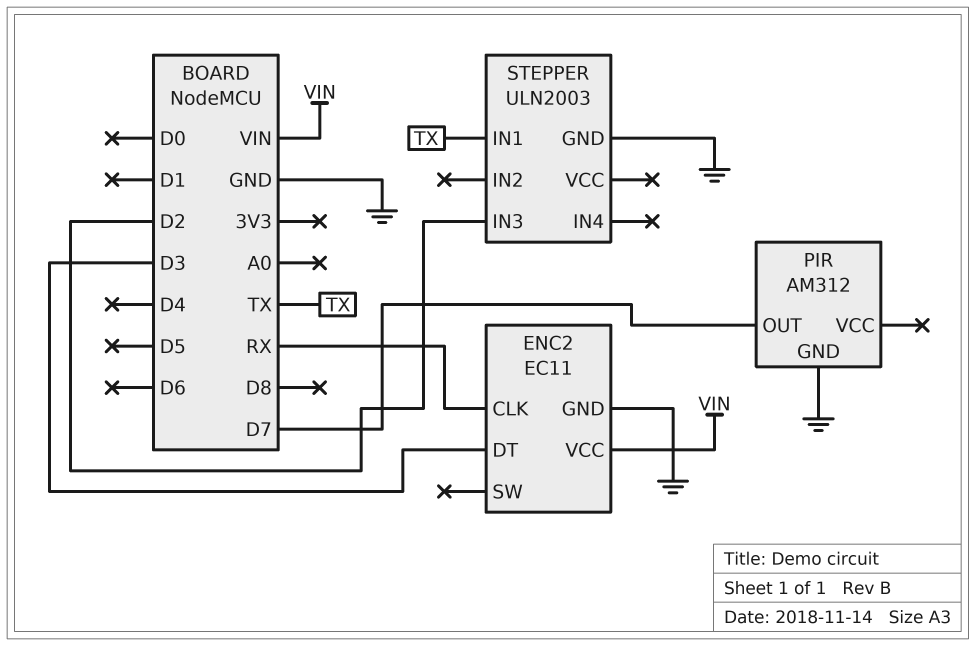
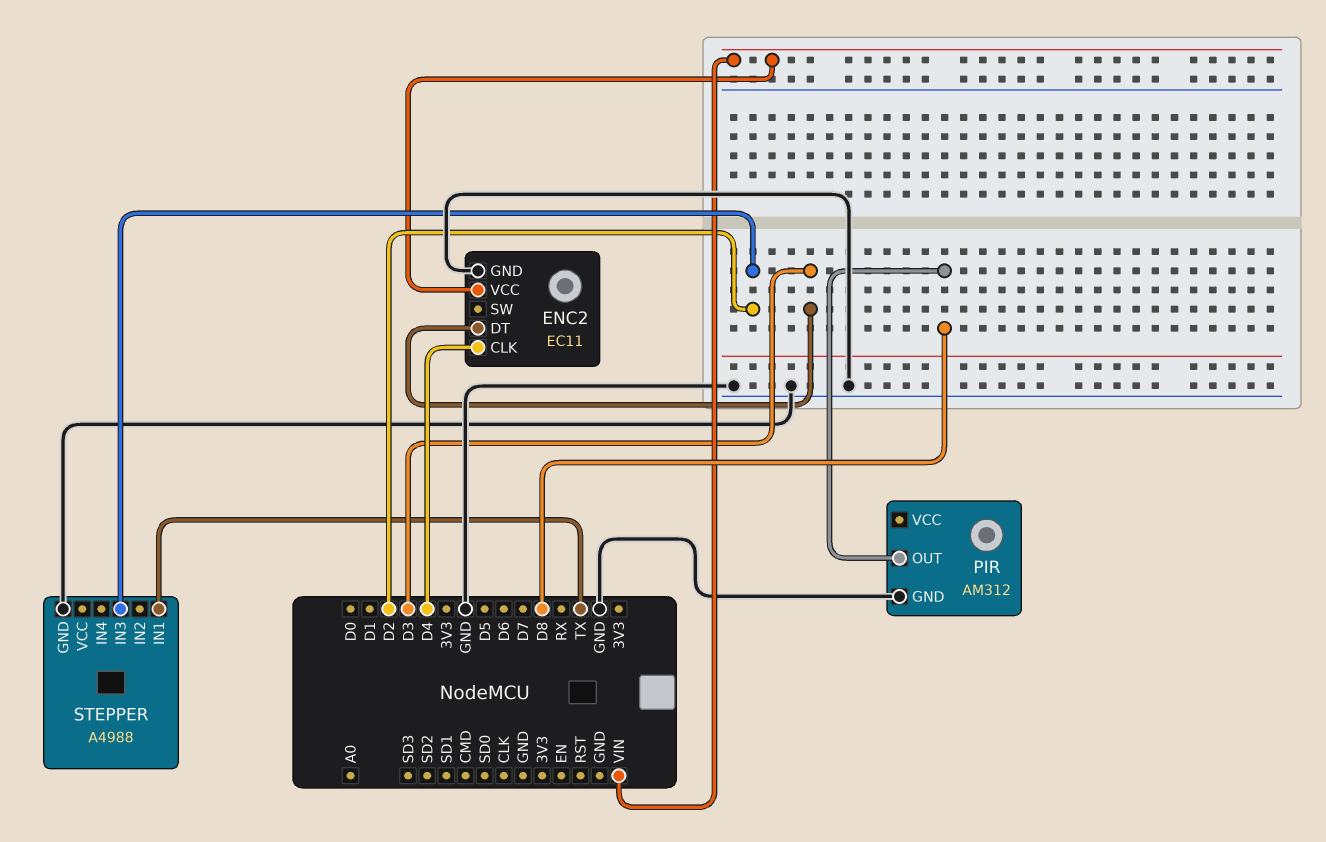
ENC2 pin CLK: RX -> D4
PIR pin OUT: D7 -> D8
STEPPER: ULN2003 -> A4988

